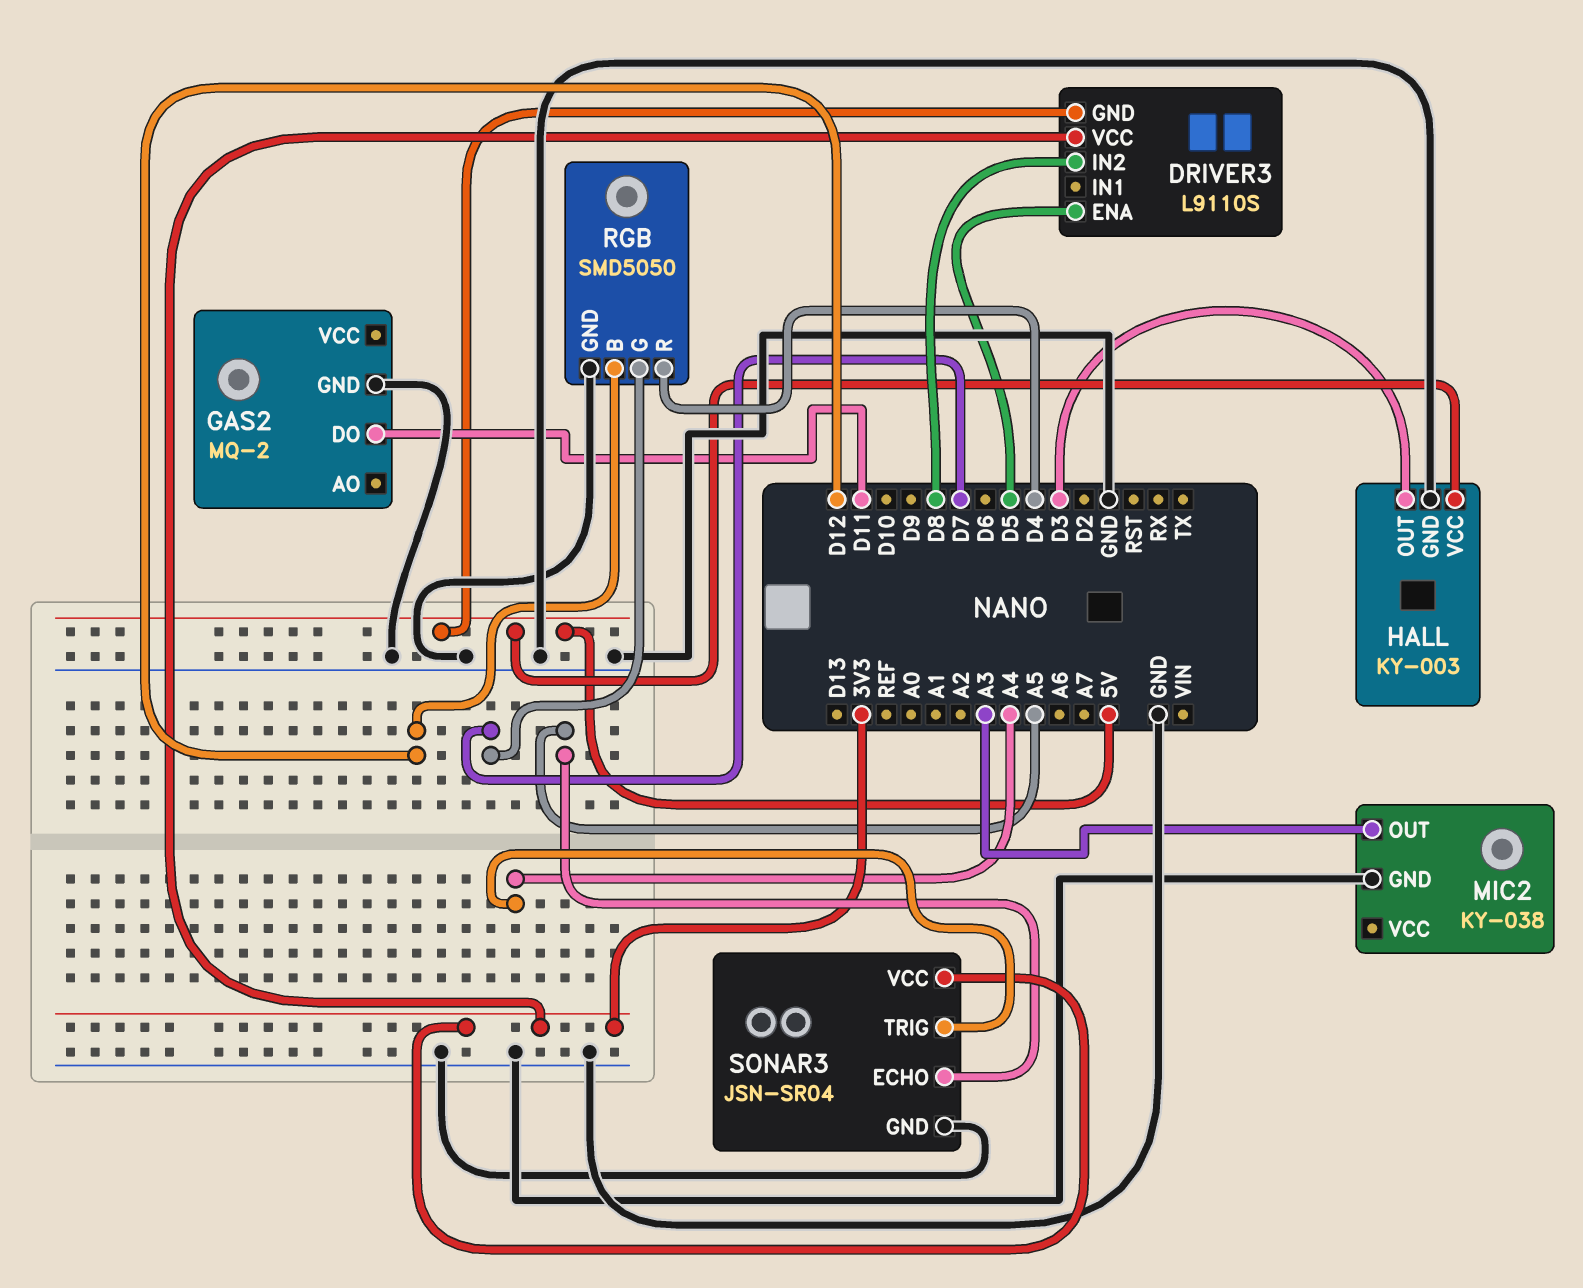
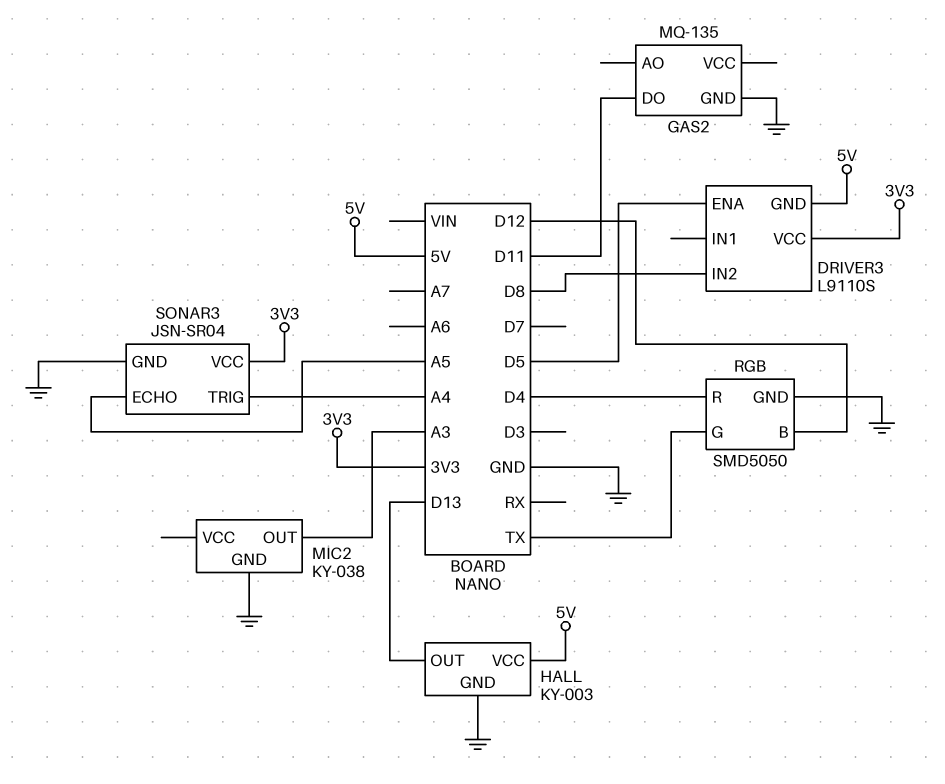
GAS2: MQ-2 -> MQ-135
HALL pin OUT: D3 -> D13
RGB pin G: D7 -> TX

